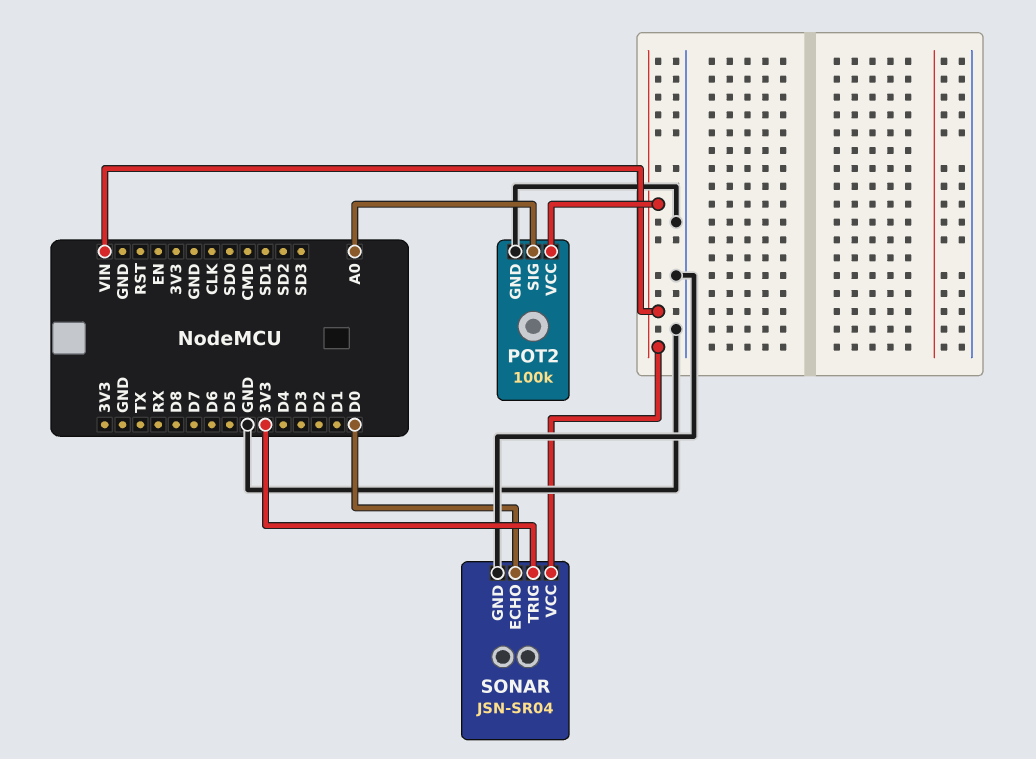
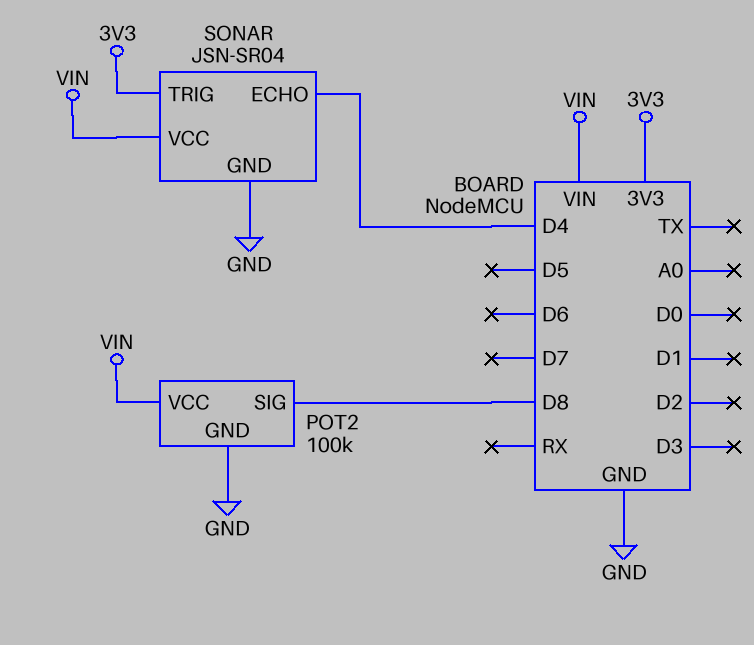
POT2 pin SIG: A0 -> D8
SONAR pin ECHO: D0 -> D4

